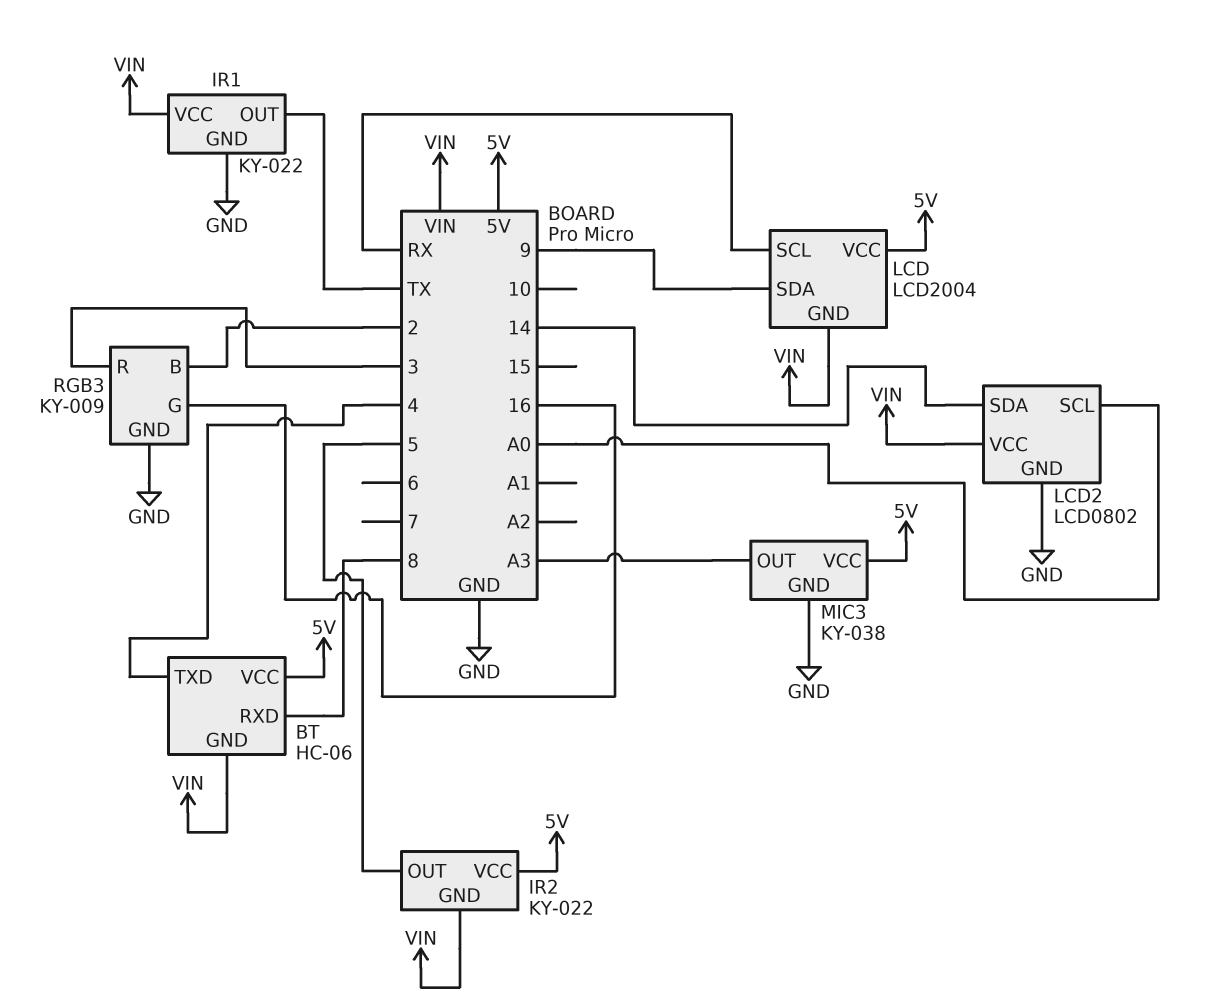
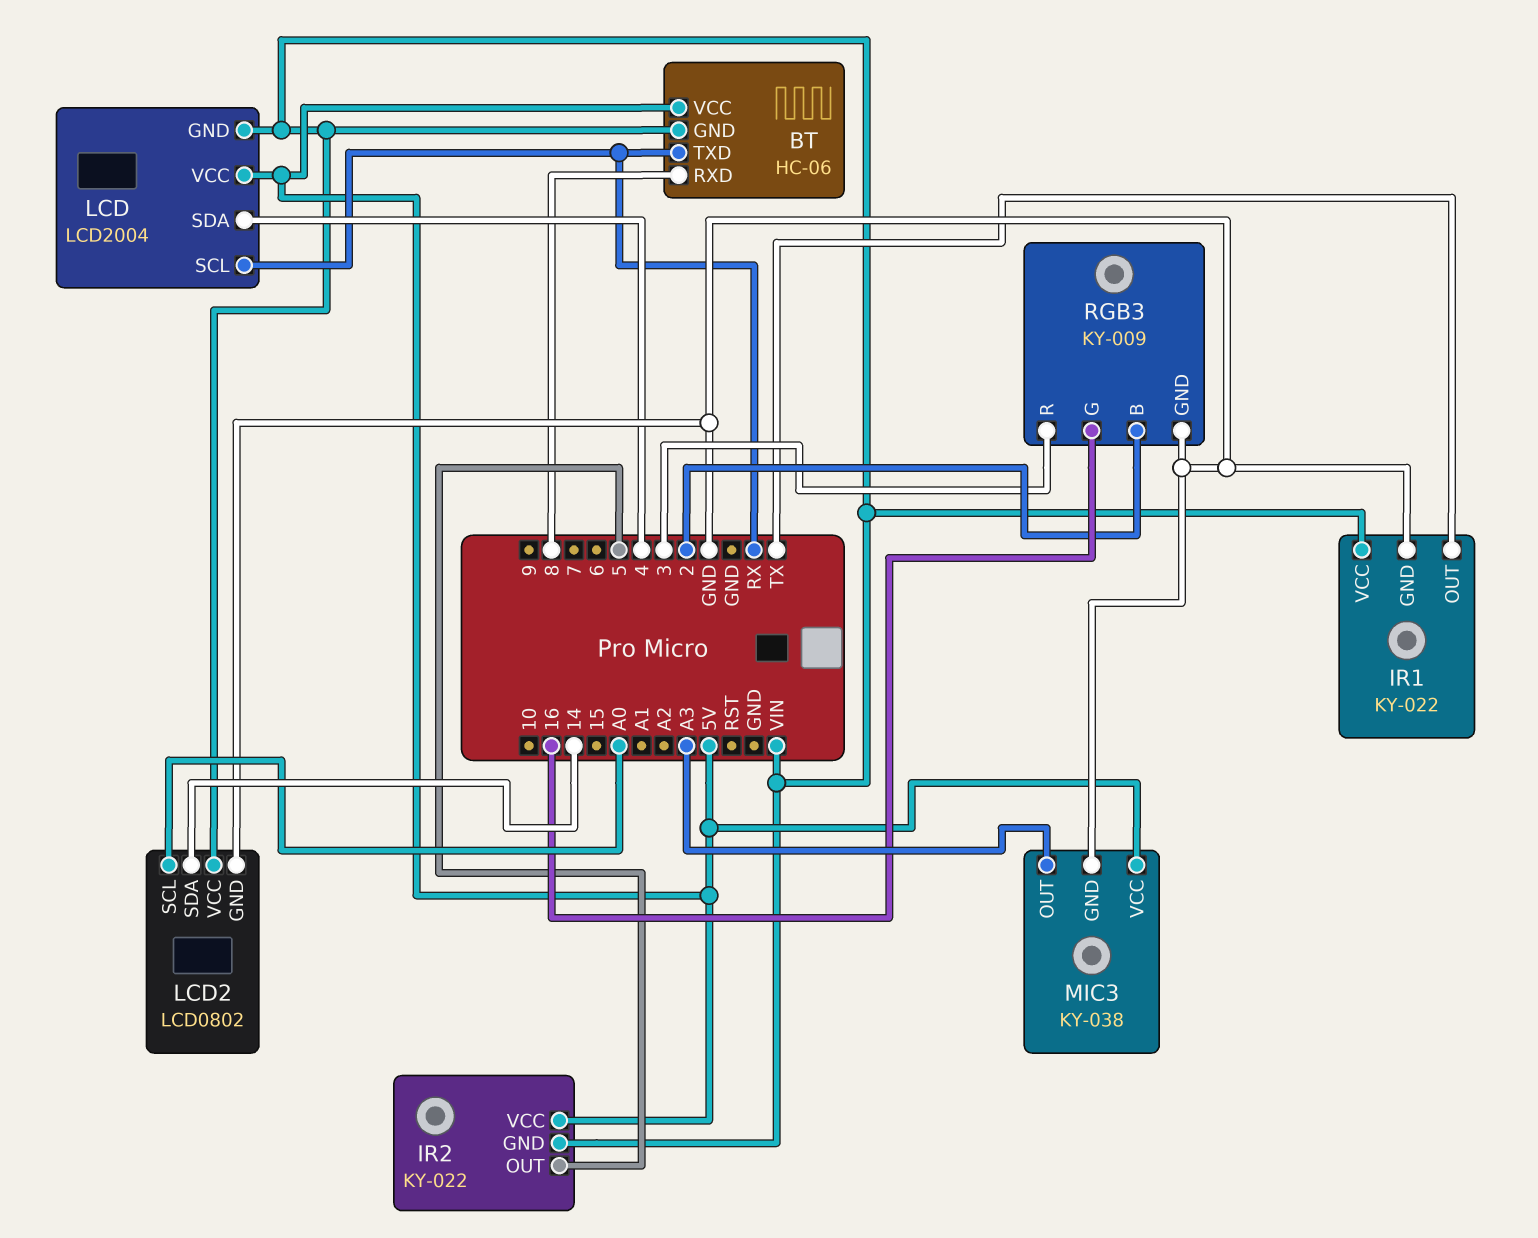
BT pin TXD: 4 -> RX
LCD pin SDA: 9 -> 4

